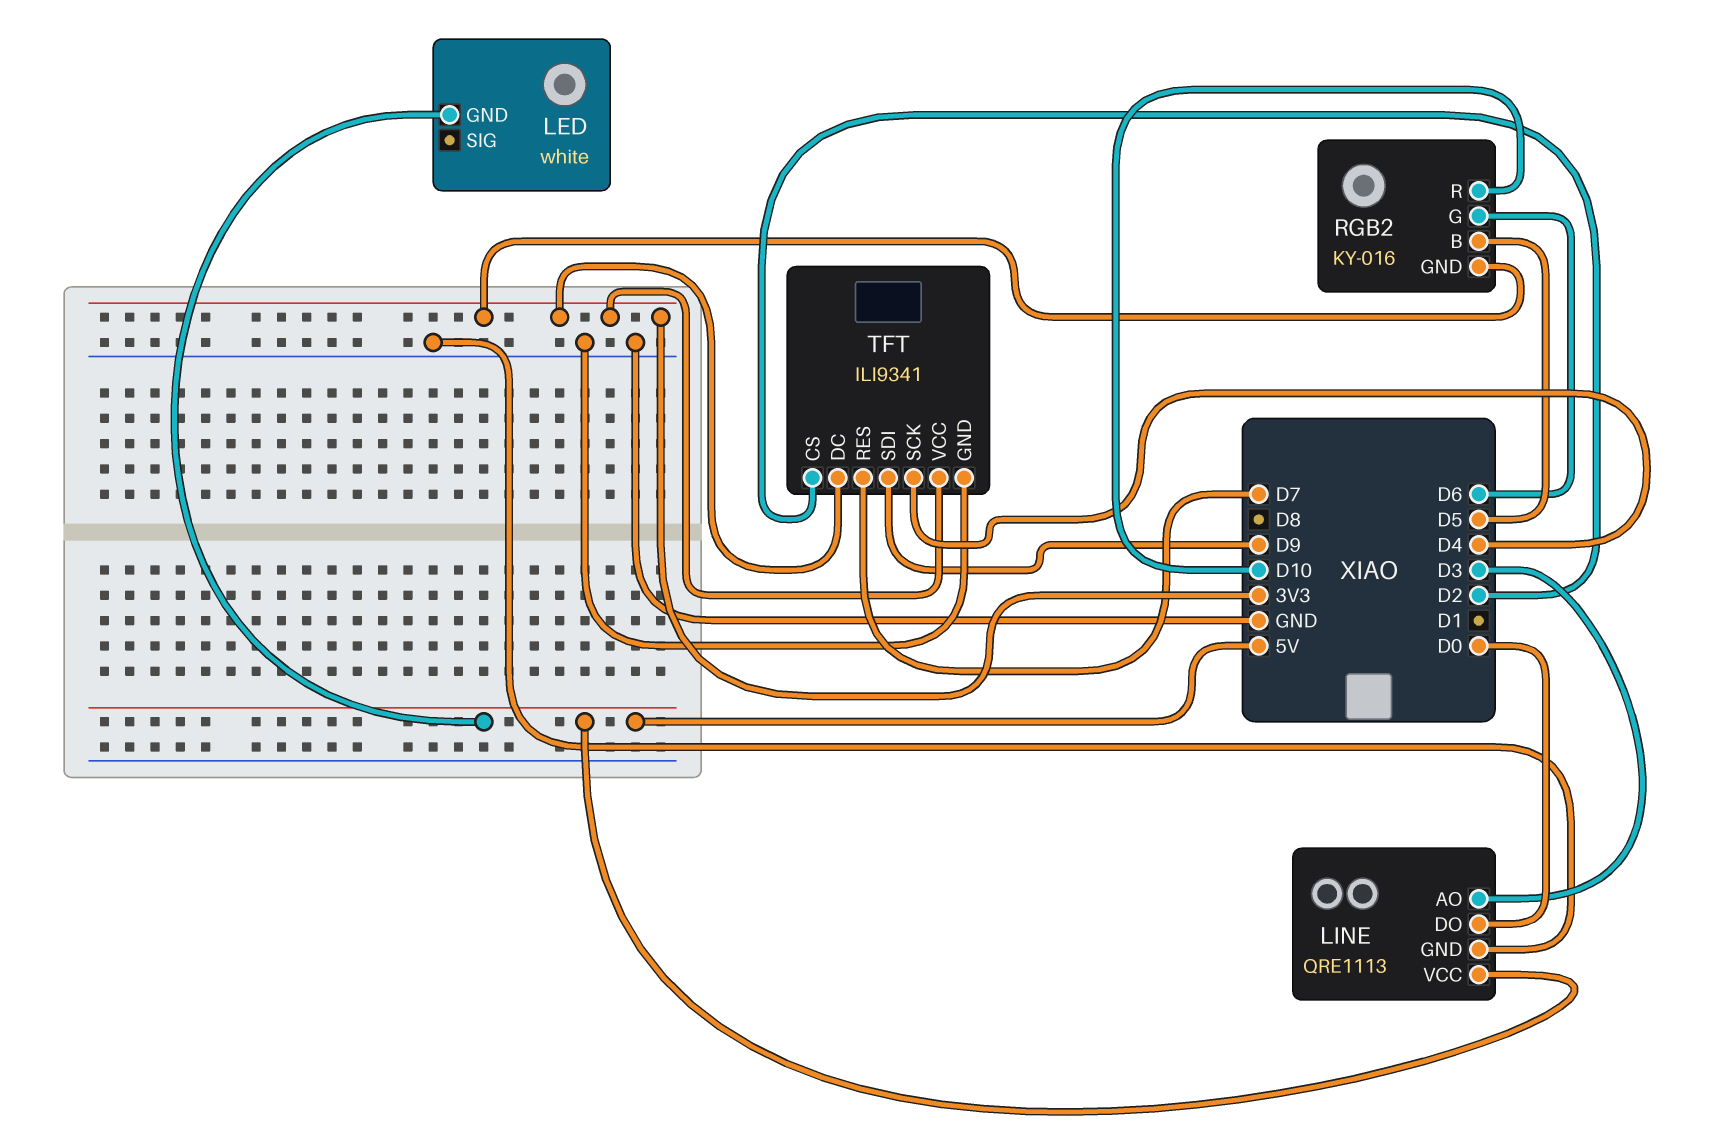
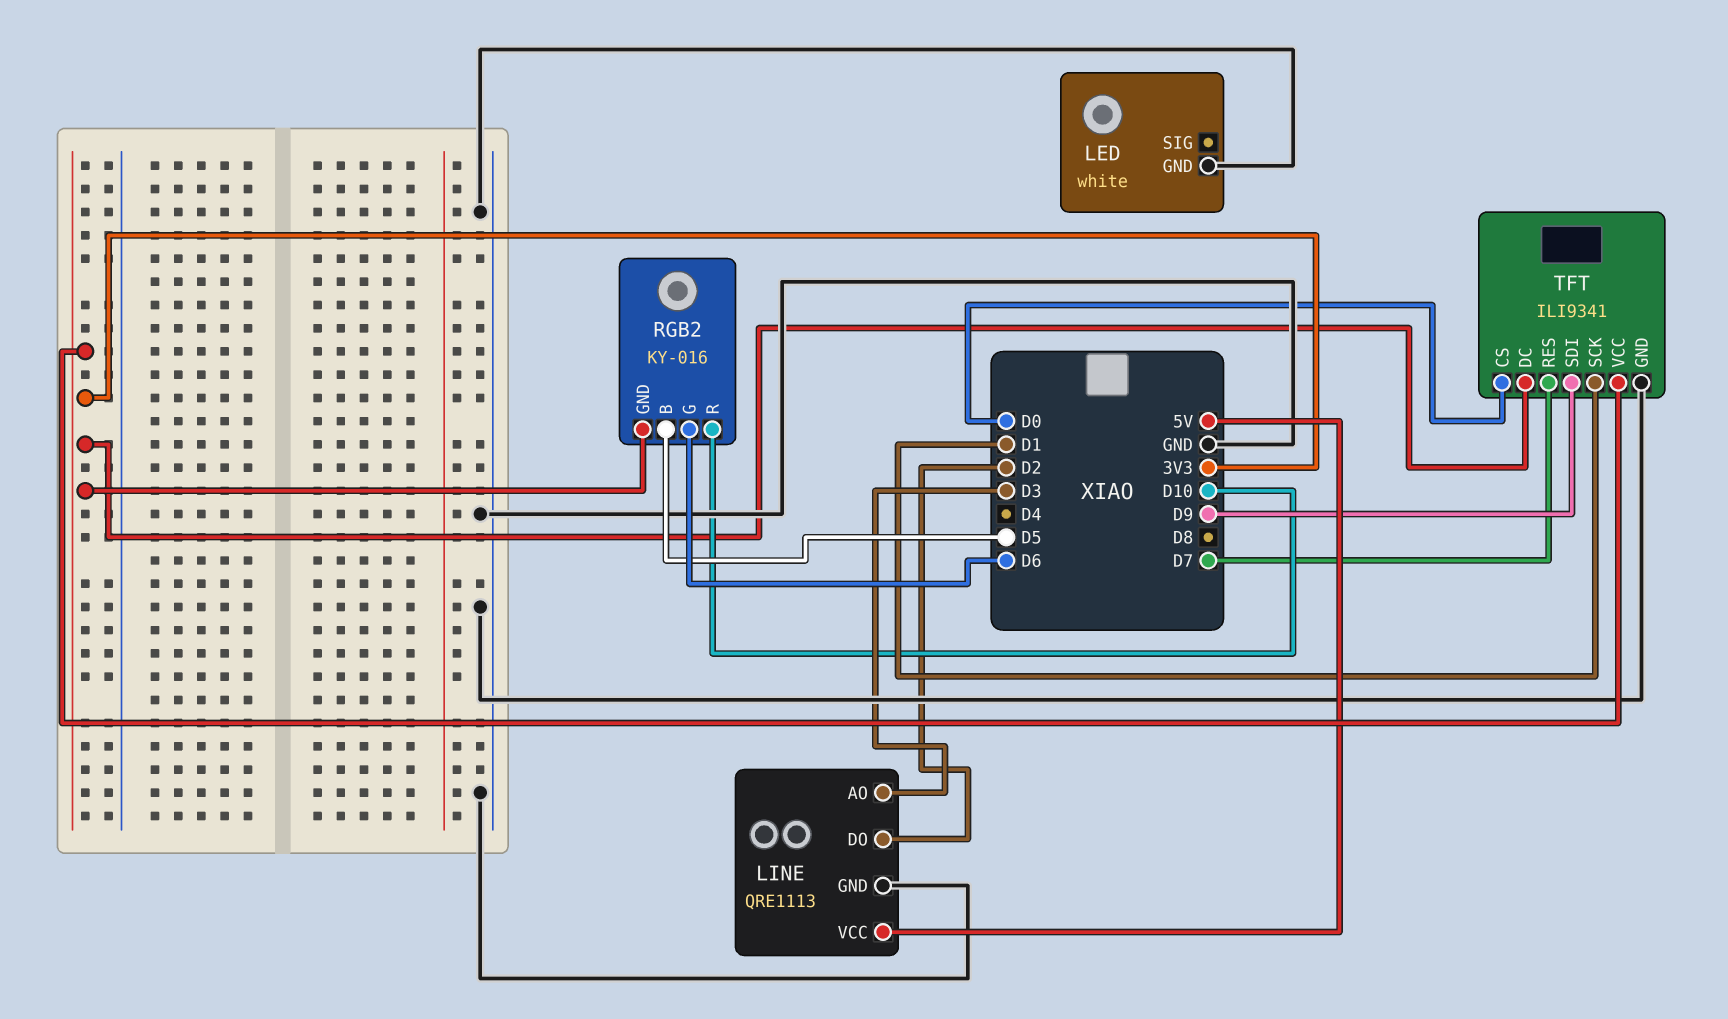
LED pin GND: 5V -> GND
LINE pin DO: D0 -> D2
TFT pin CS: D2 -> D0
TFT pin SCK: D4 -> D1

